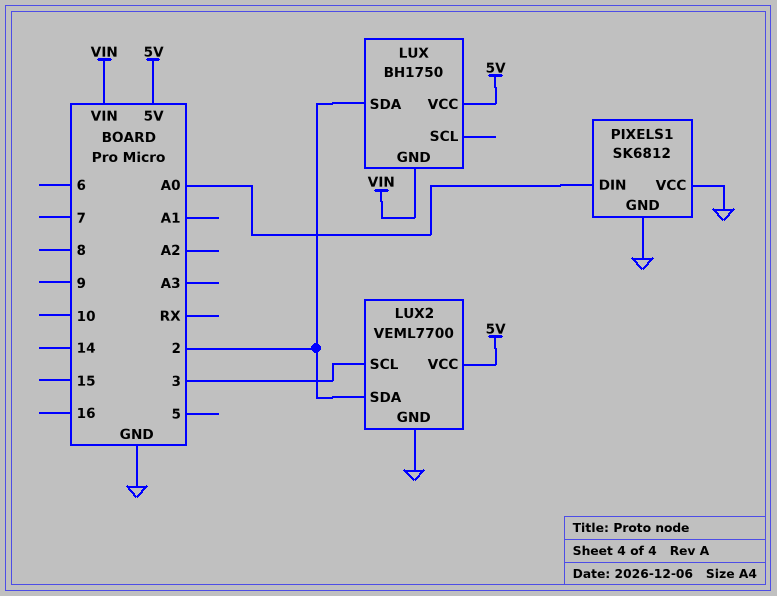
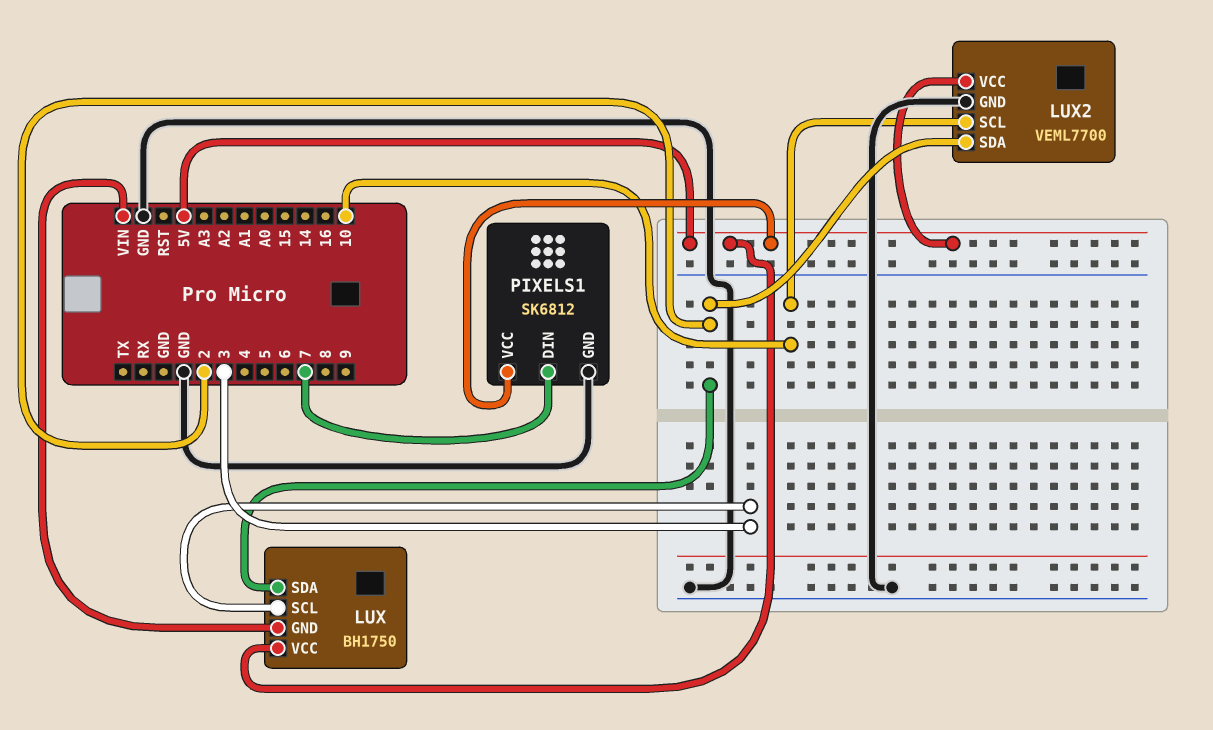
LUX pin SCL: none -> 3
LUX2 pin SCL: 3 -> 10
PIXELS1 pin DIN: A0 -> 7
PIXELS1 pin VCC: GND -> 5V

